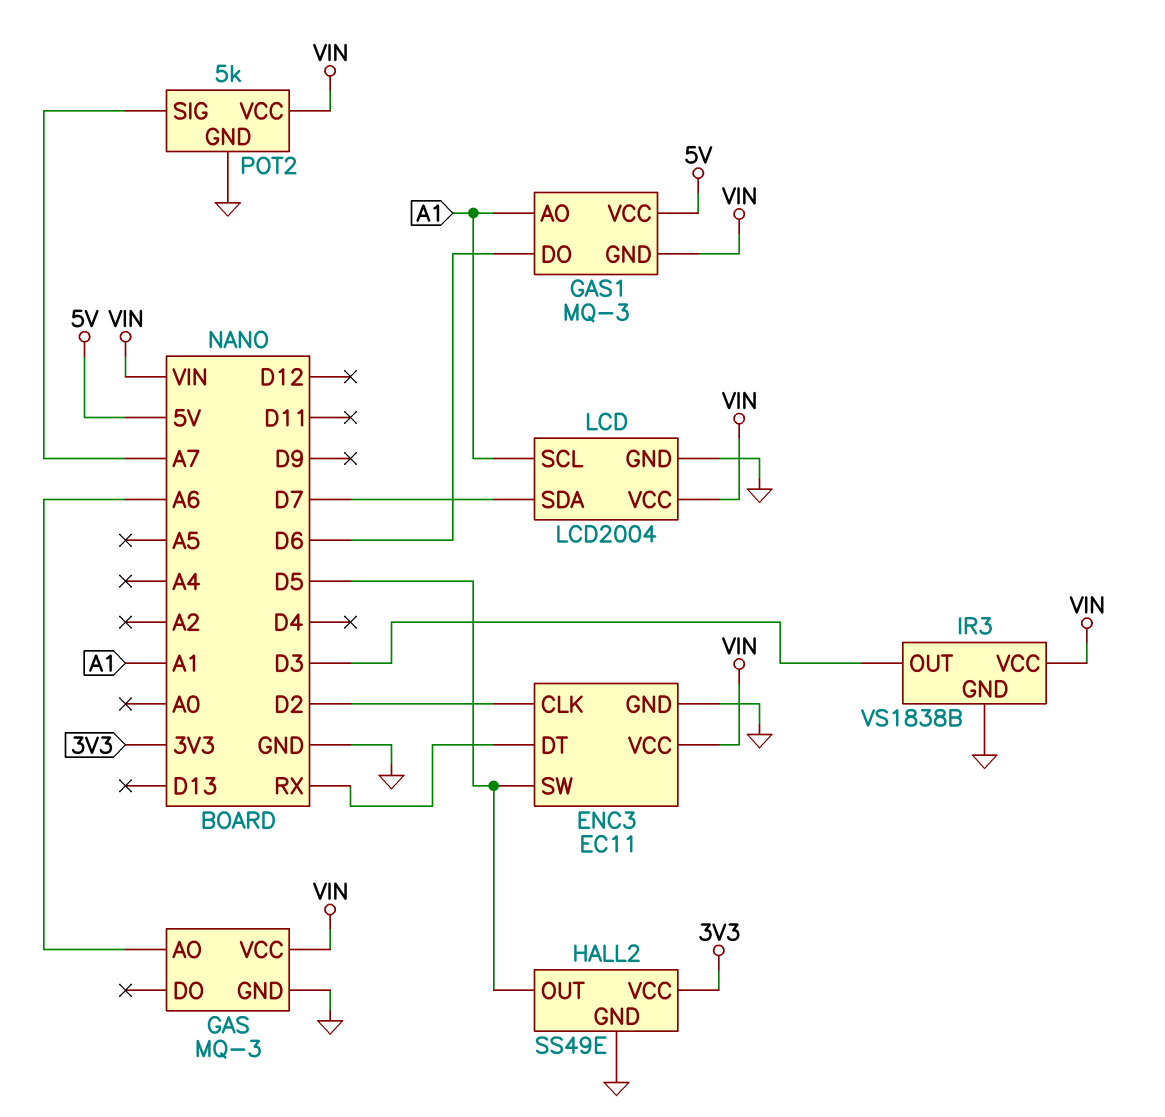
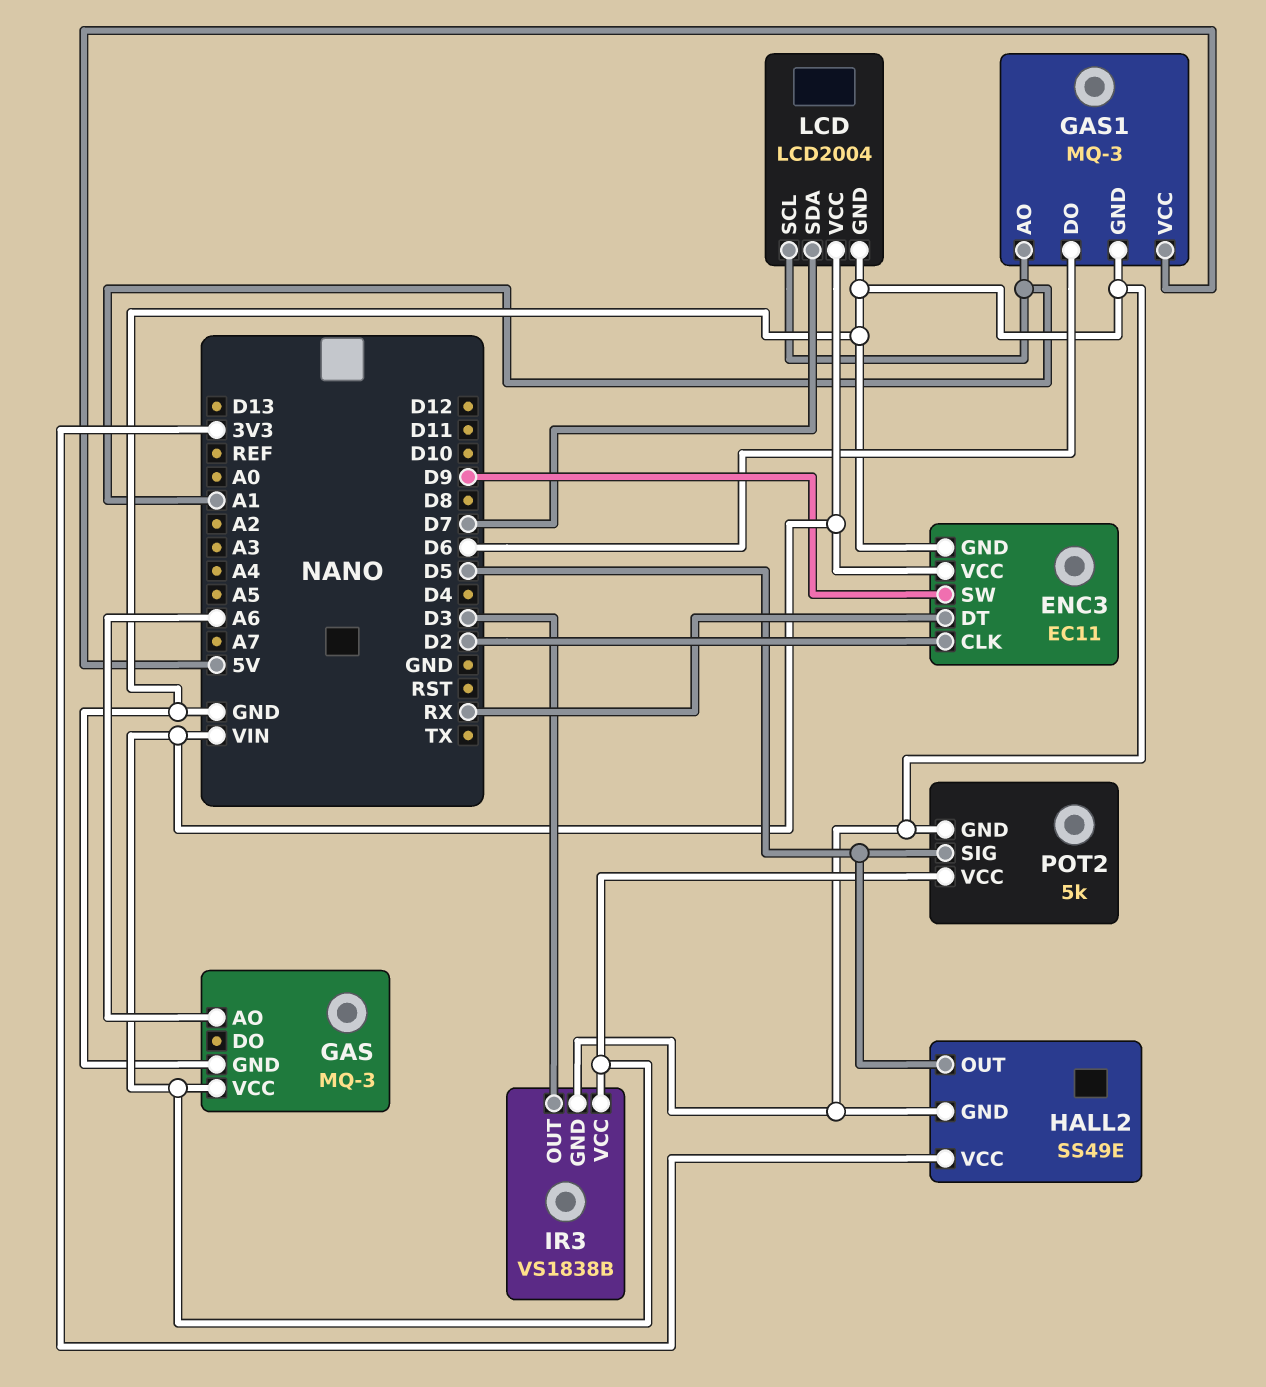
ENC3 pin SW: D5 -> D9
GAS1 pin GND: VIN -> GND
POT2 pin SIG: A7 -> D5

